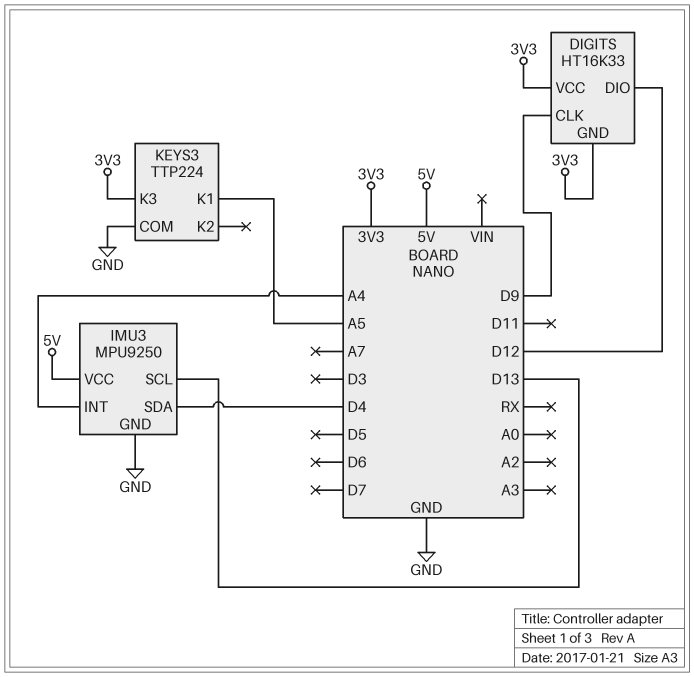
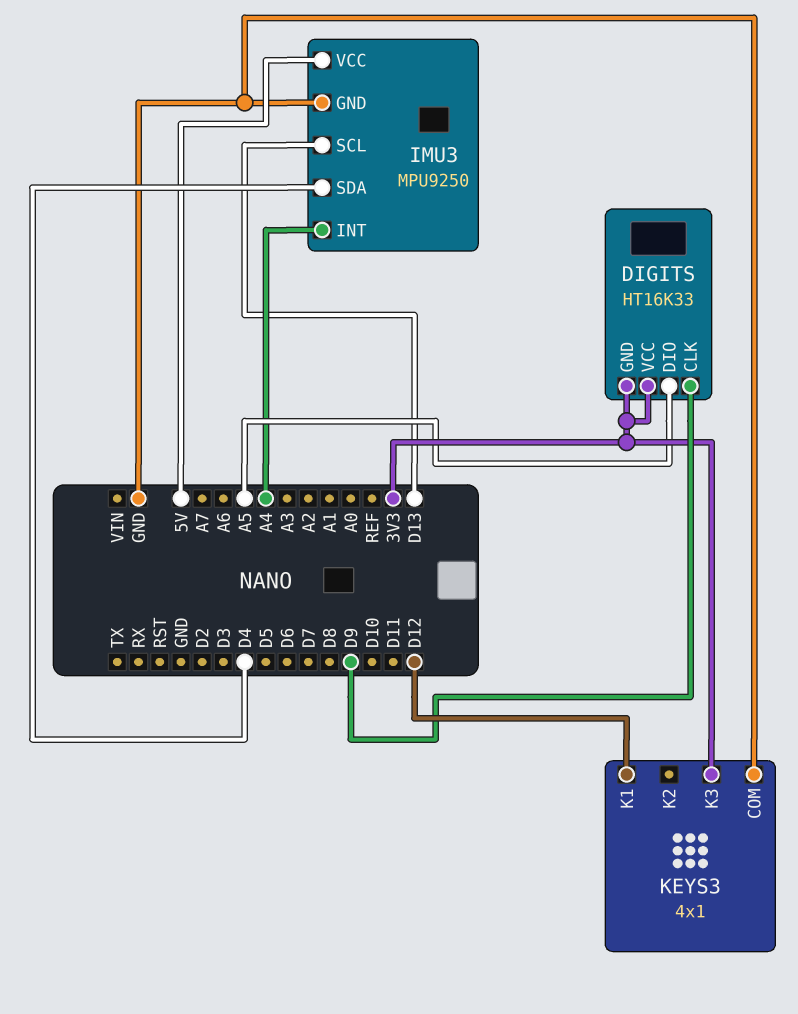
DIGITS pin DIO: D12 -> A5
KEYS3: TTP224 -> 4x1
KEYS3 pin K1: A5 -> D12

